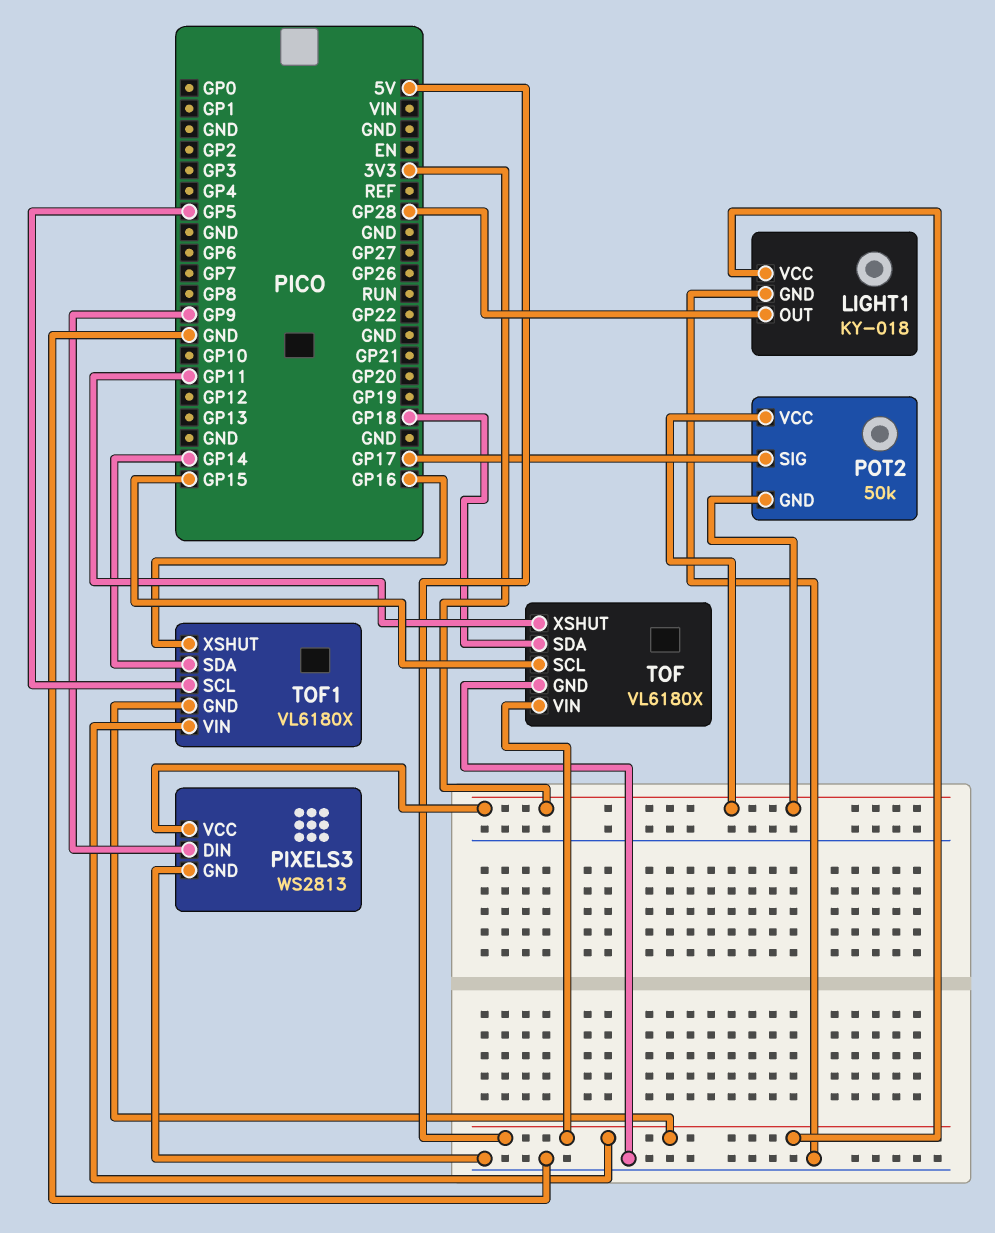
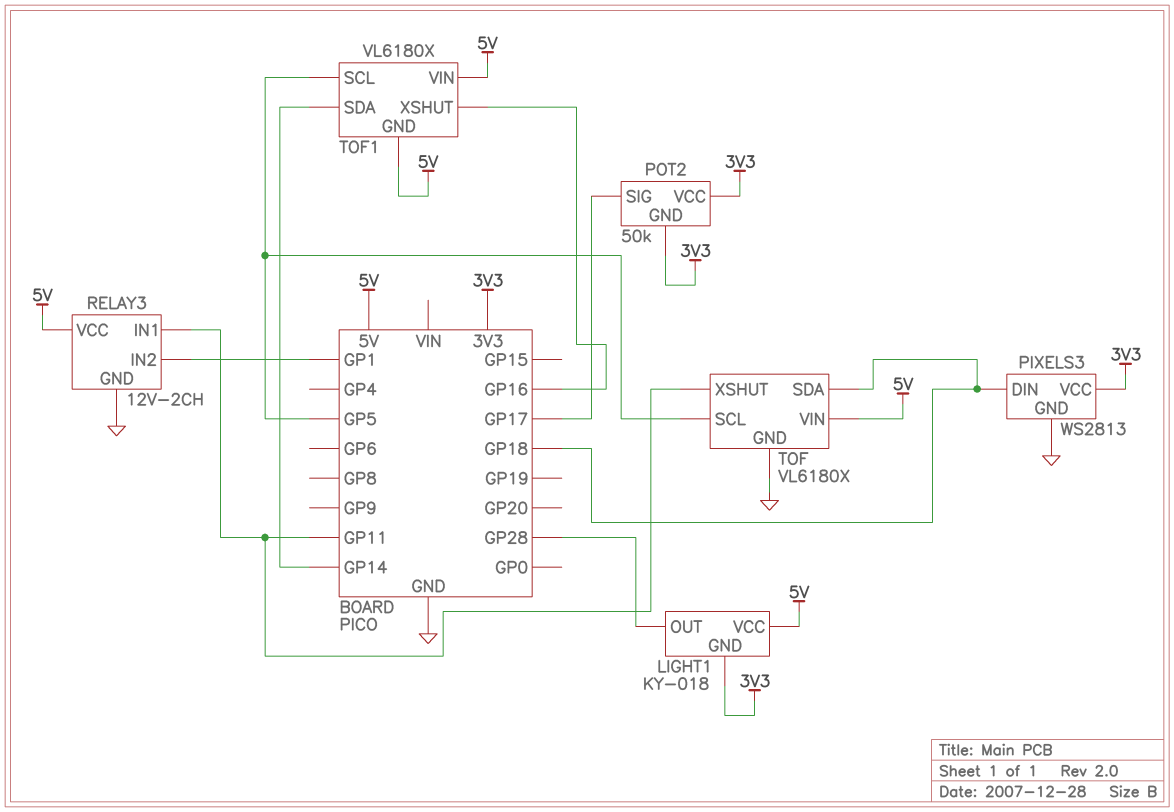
LIGHT1 pin GND: GND -> 3V3
PIXELS3 pin DIN: GP9 -> GP18
RELAY3: none -> 12V-2CH
RELAY3 pin GND: none -> GND
RELAY3 pin IN1: none -> GP11
RELAY3 pin IN2: none -> GP1
RELAY3 pin VCC: none -> 5V
TOF pin SCL: GP15 -> GP5

